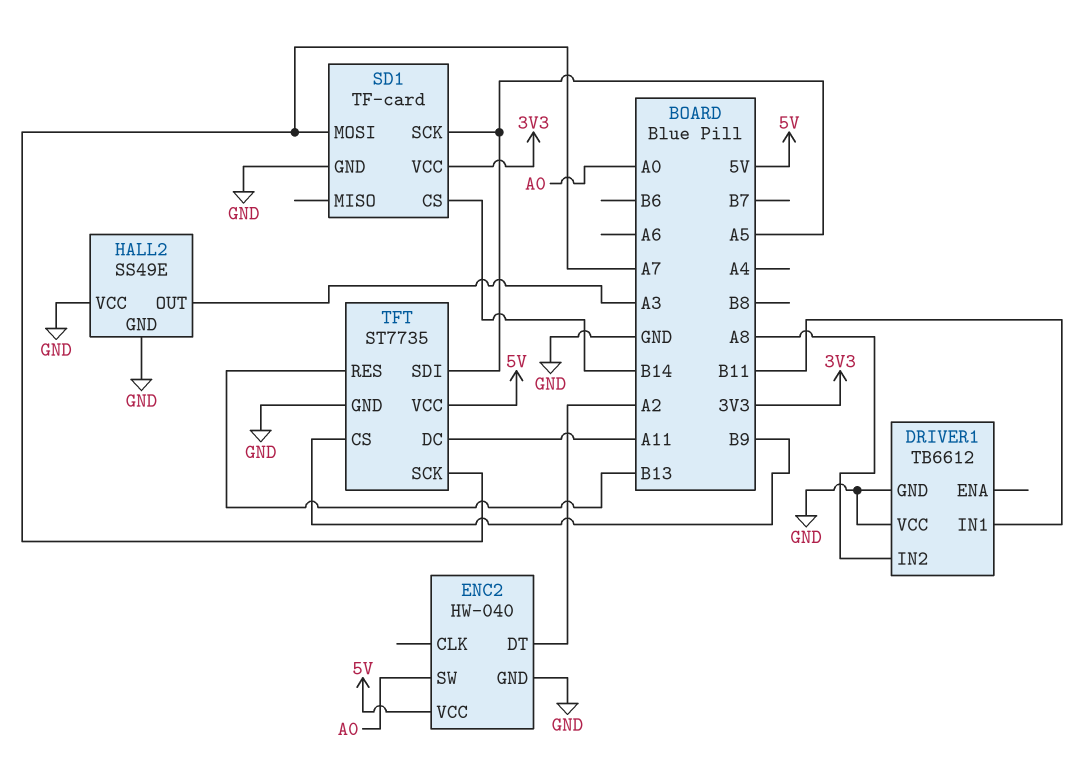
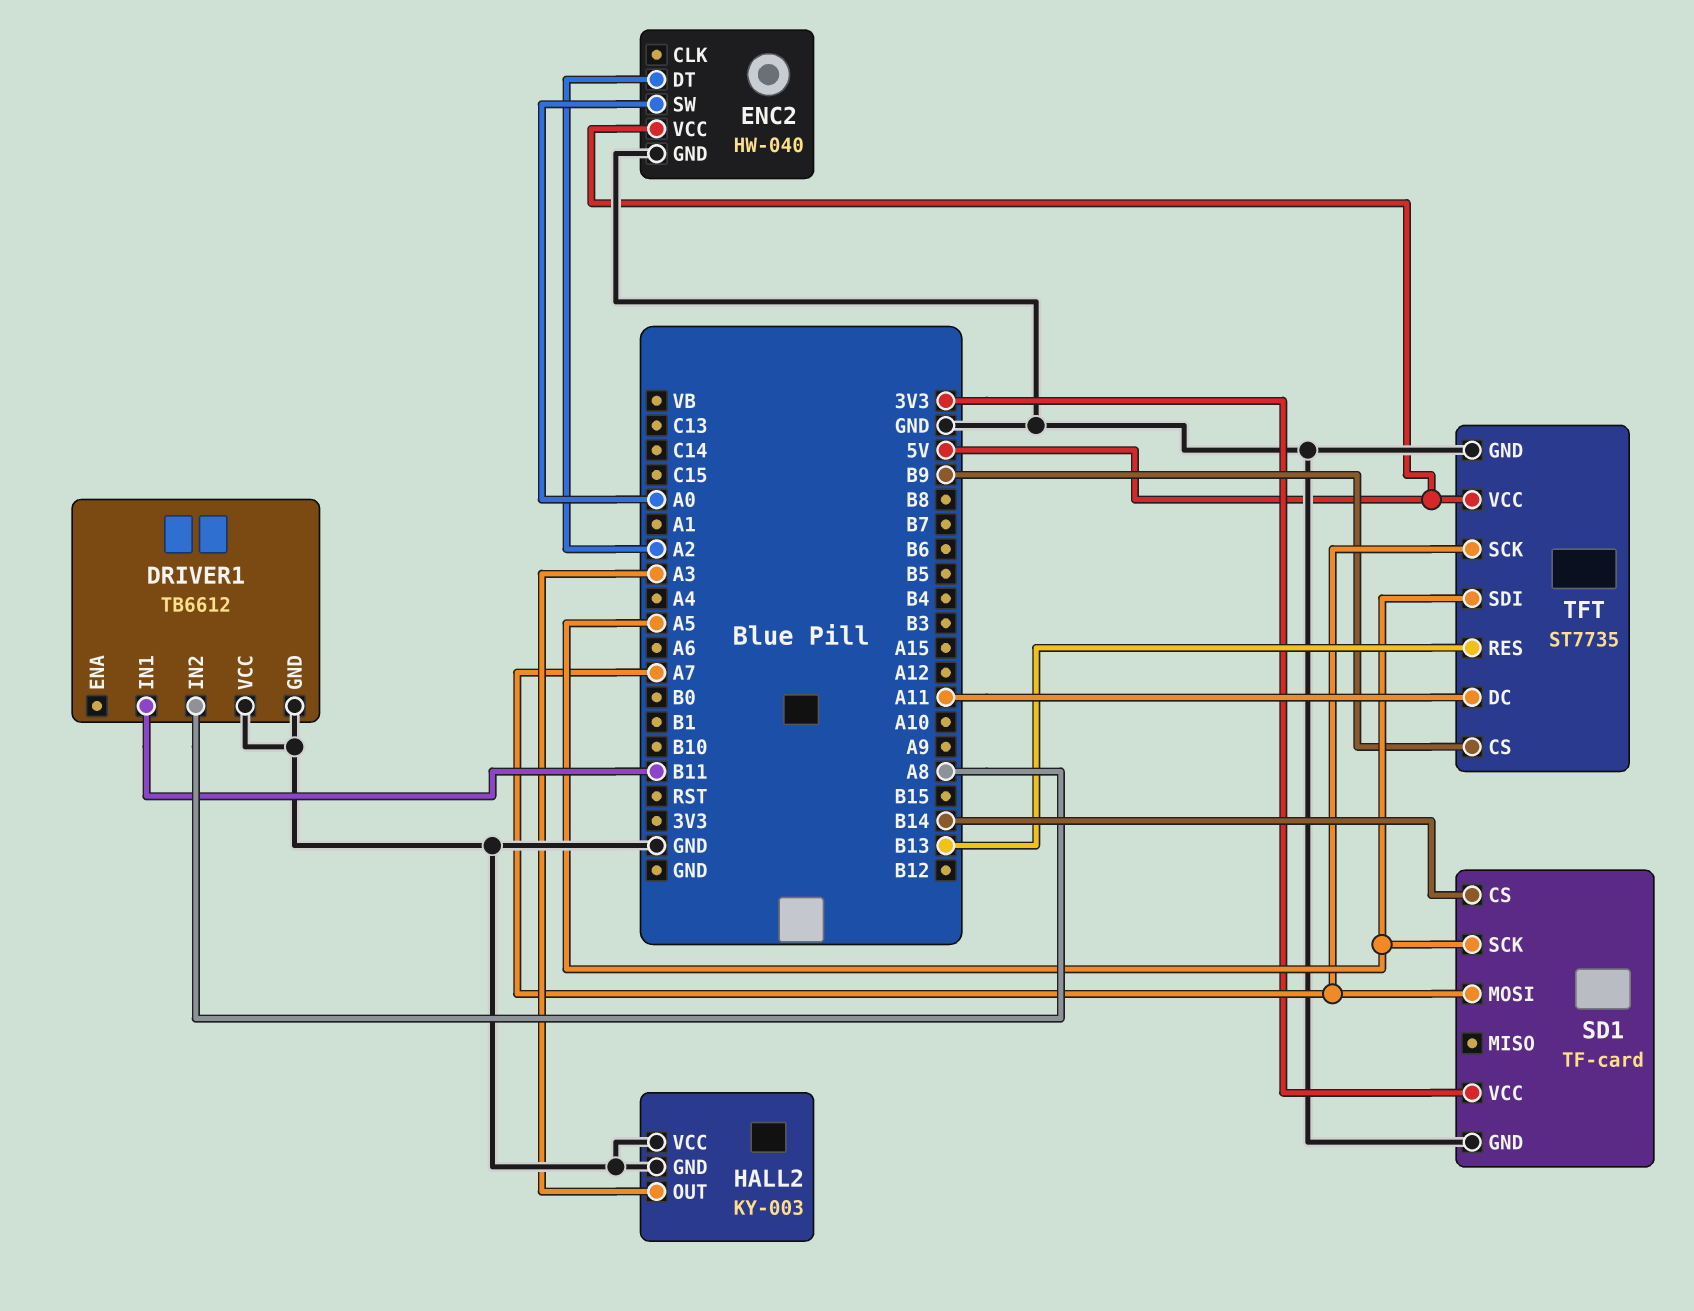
HALL2: SS49E -> KY-003

